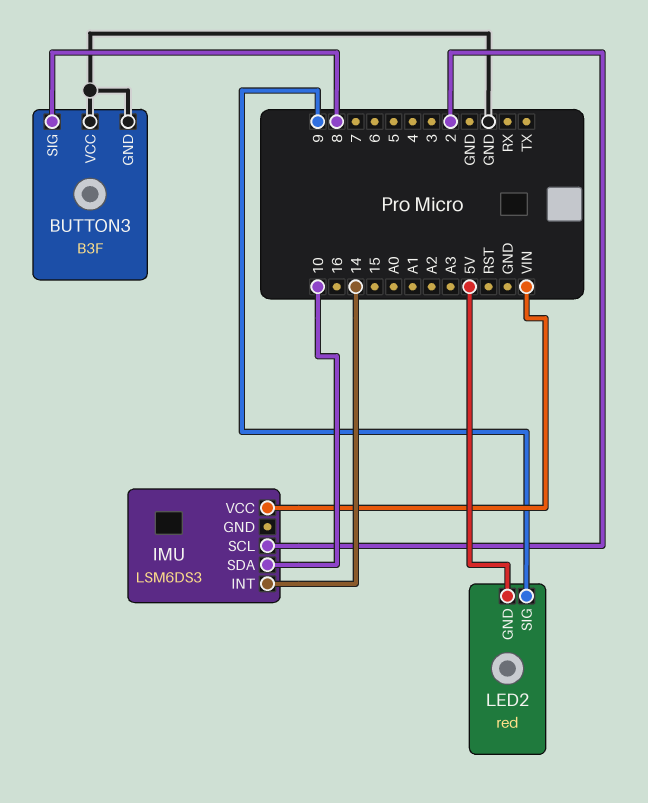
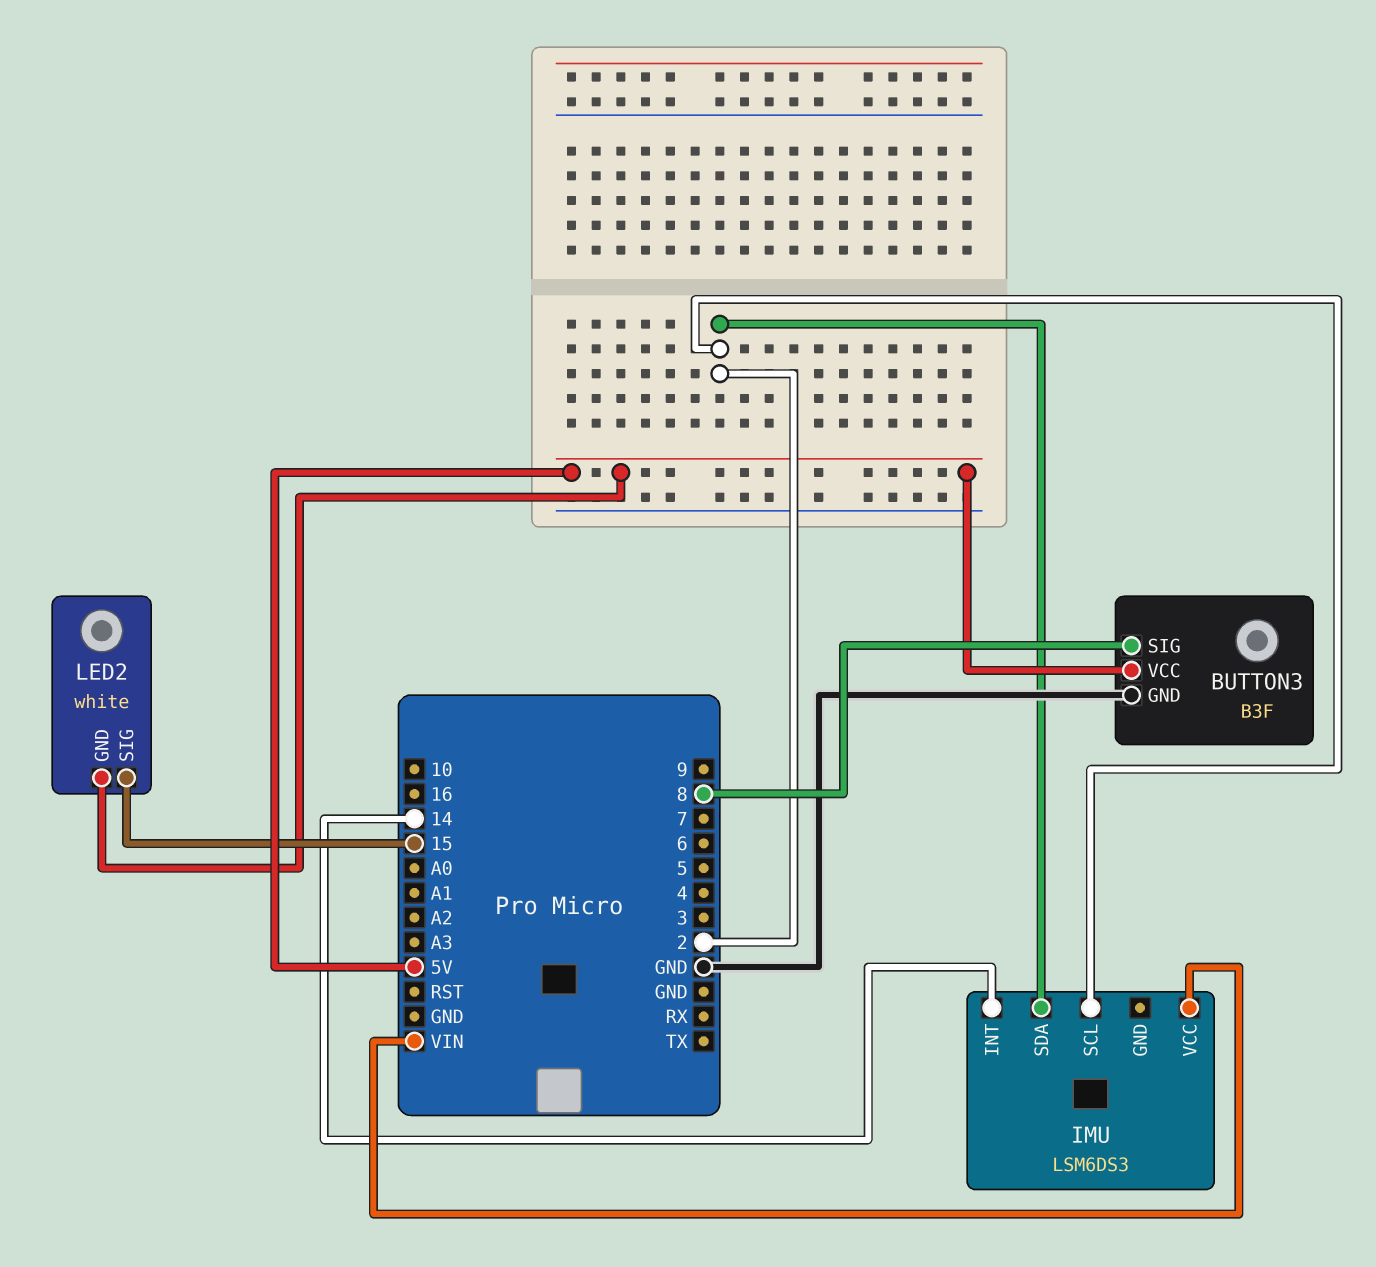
BUTTON3 pin VCC: GND -> 5V
IMU pin SDA: 10 -> 2
LED2: red -> white
LED2 pin SIG: 9 -> 15

